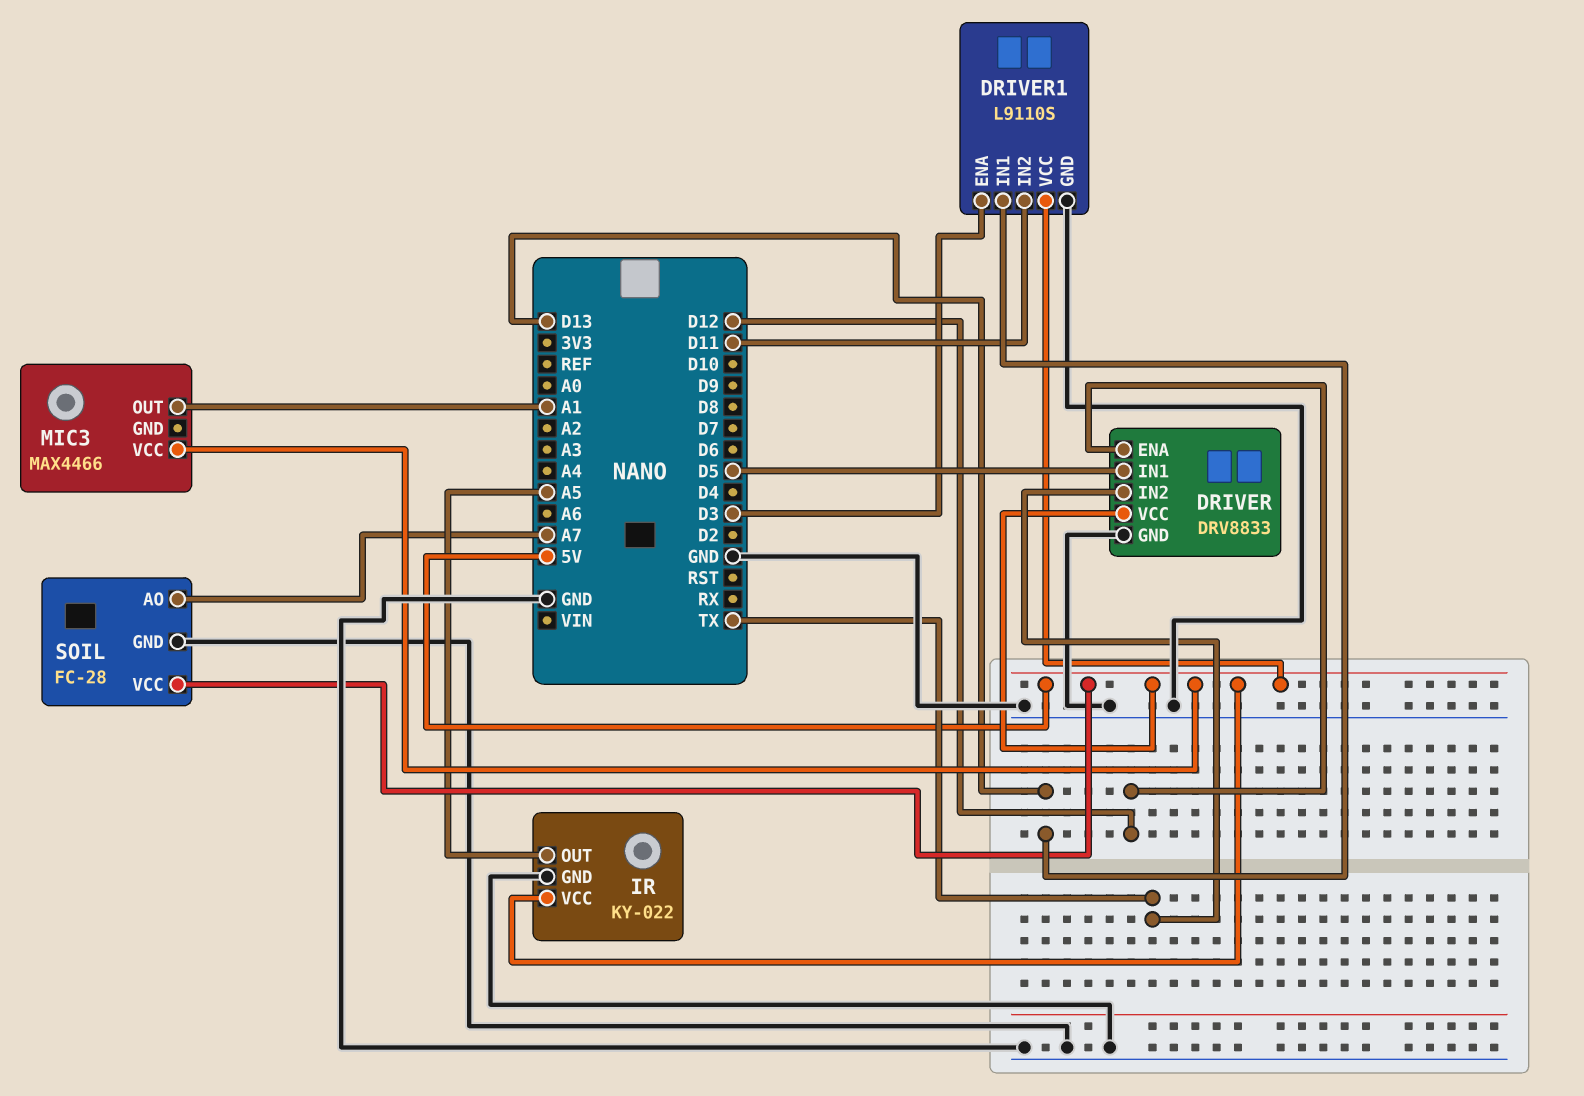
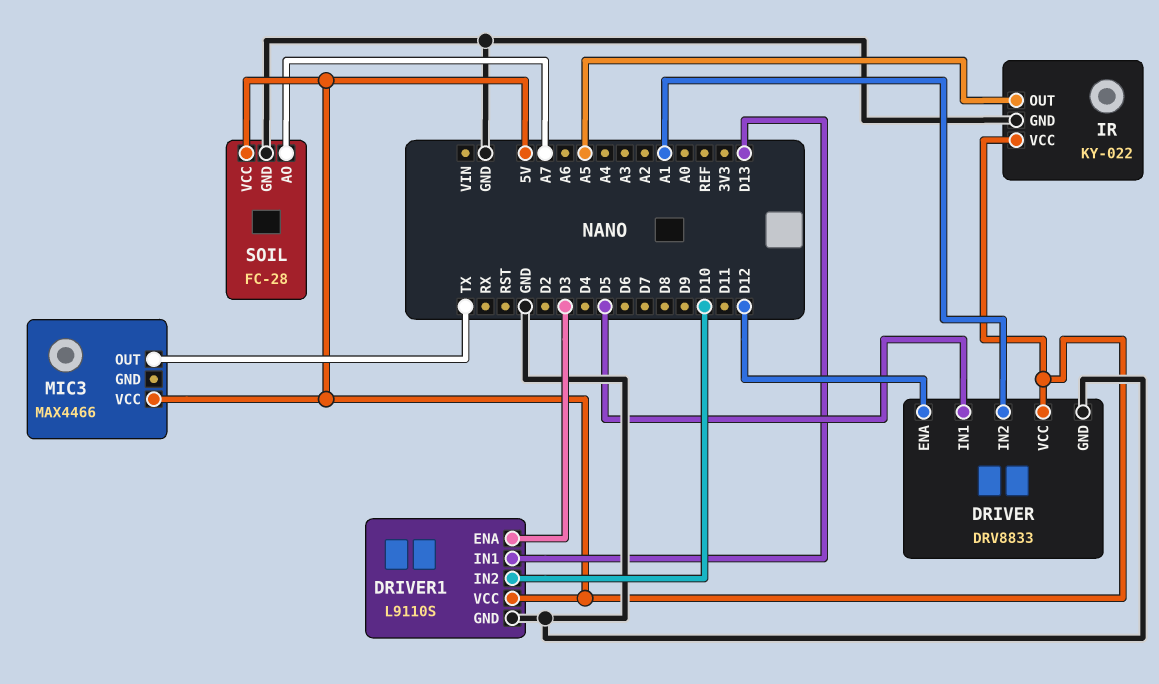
DRIVER pin IN2: TX -> A1
DRIVER1 pin IN2: D11 -> D10
MIC3 pin OUT: A1 -> TX

